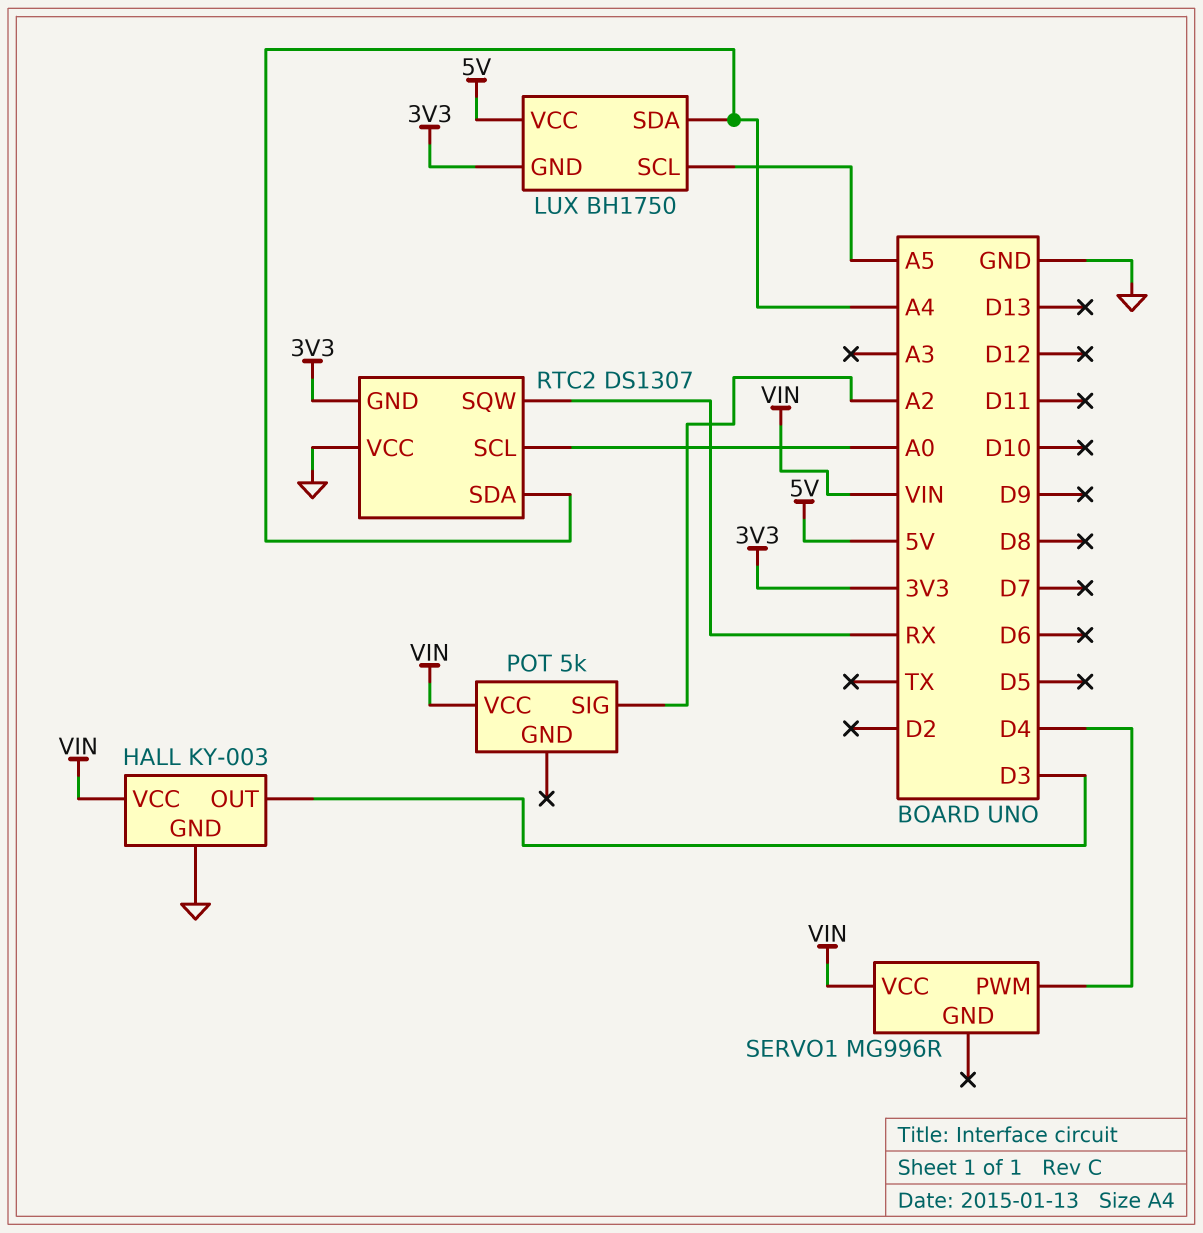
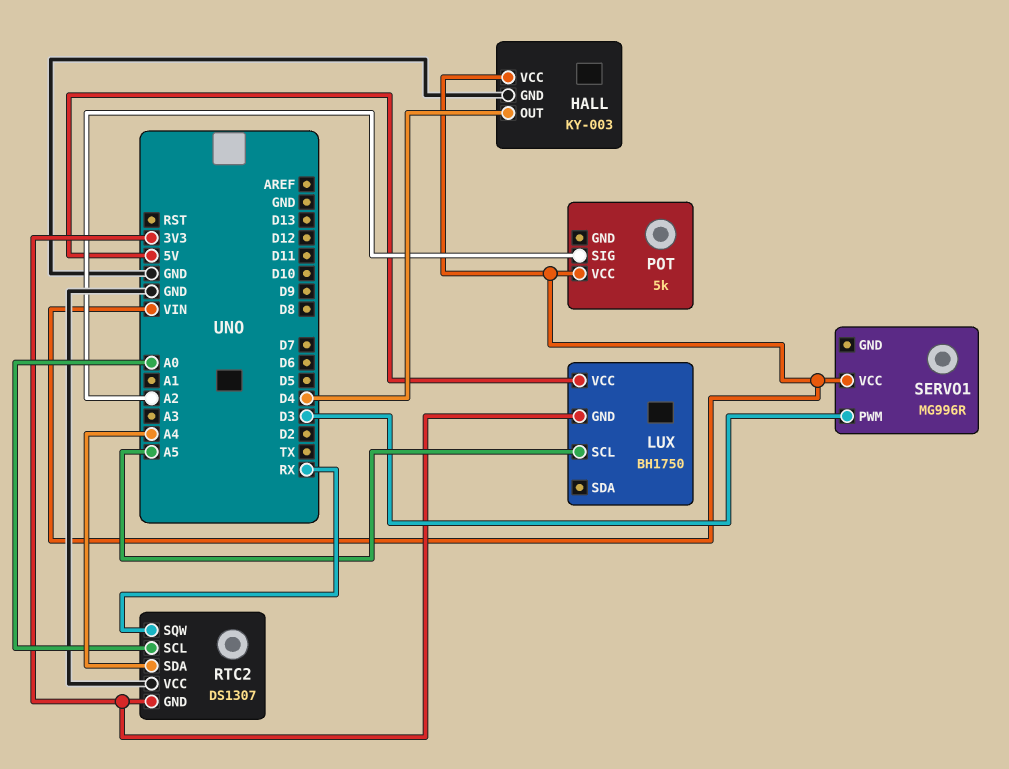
HALL pin OUT: D3 -> D4
LUX pin SDA: A4 -> none
SERVO1 pin PWM: D4 -> D3

